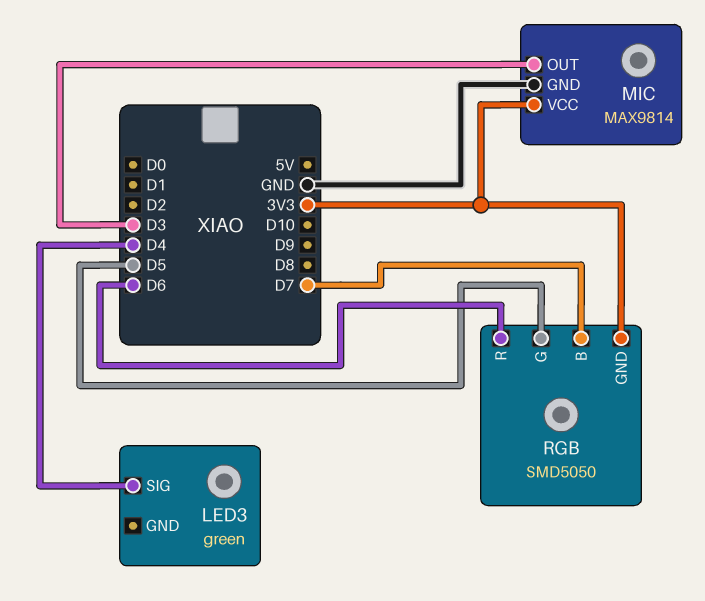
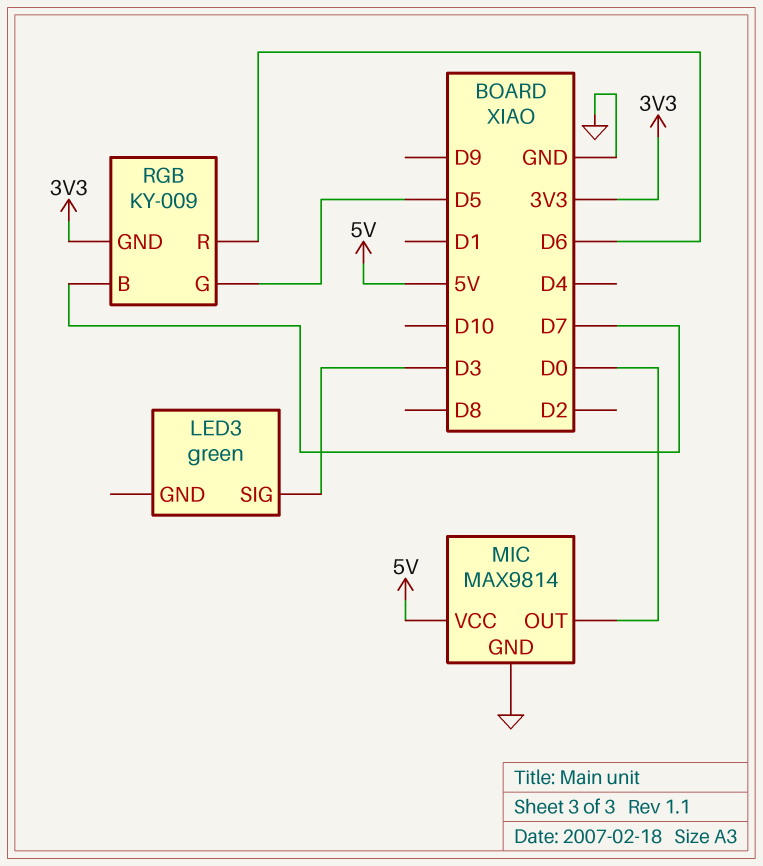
LED3 pin SIG: D4 -> D3
MIC pin OUT: D3 -> D0
MIC pin VCC: 3V3 -> 5V
RGB: SMD5050 -> KY-009

